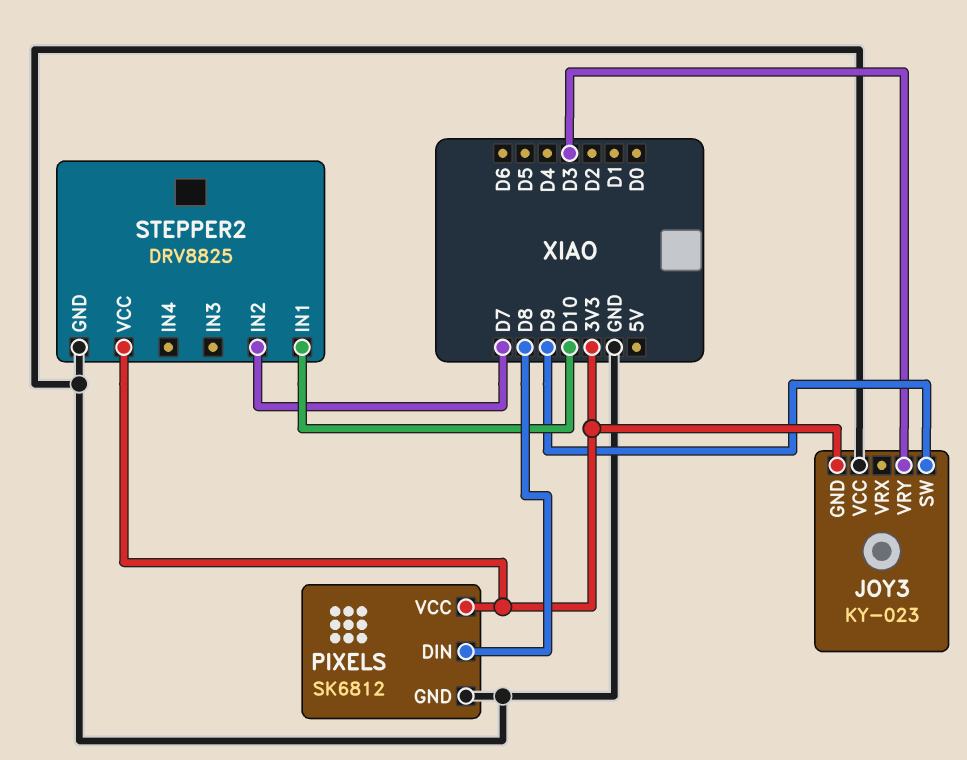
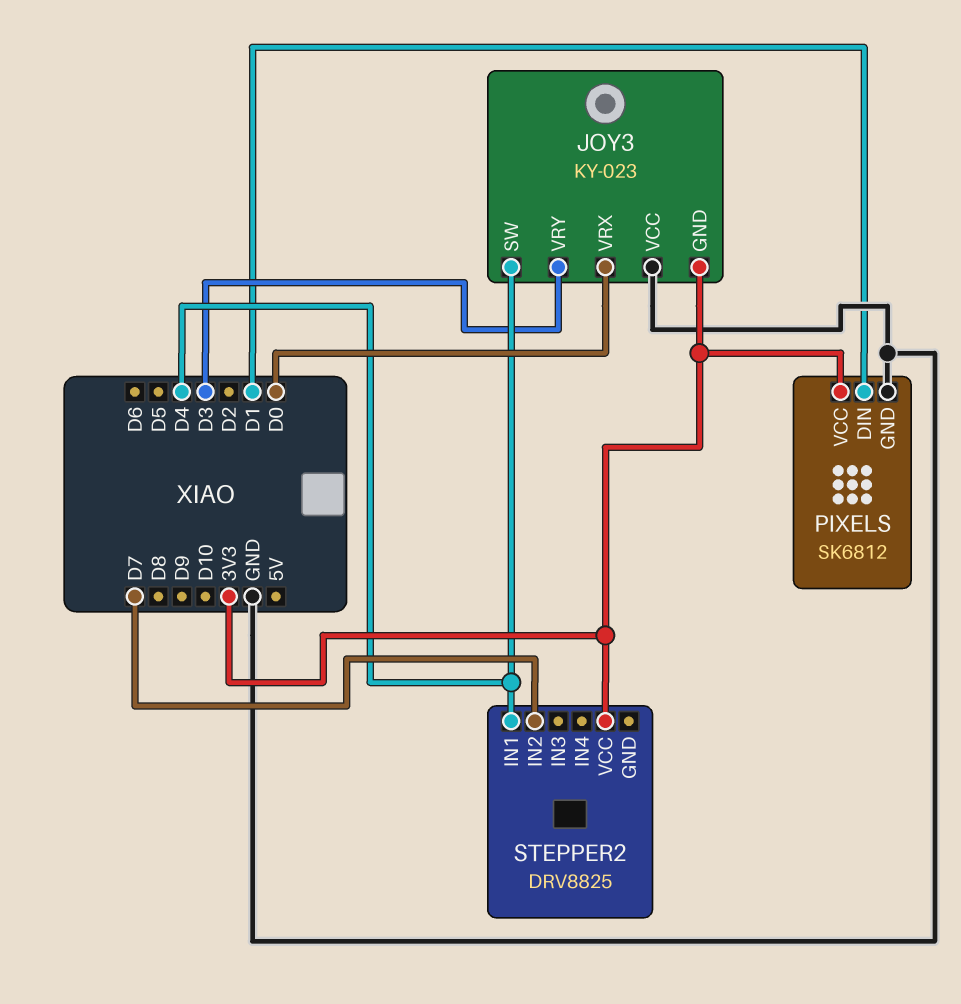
JOY3 pin SW: D9 -> D4
JOY3 pin VRX: none -> D0
PIXELS pin DIN: D8 -> D1
STEPPER2 pin GND: GND -> none
STEPPER2 pin IN1: D10 -> D4

